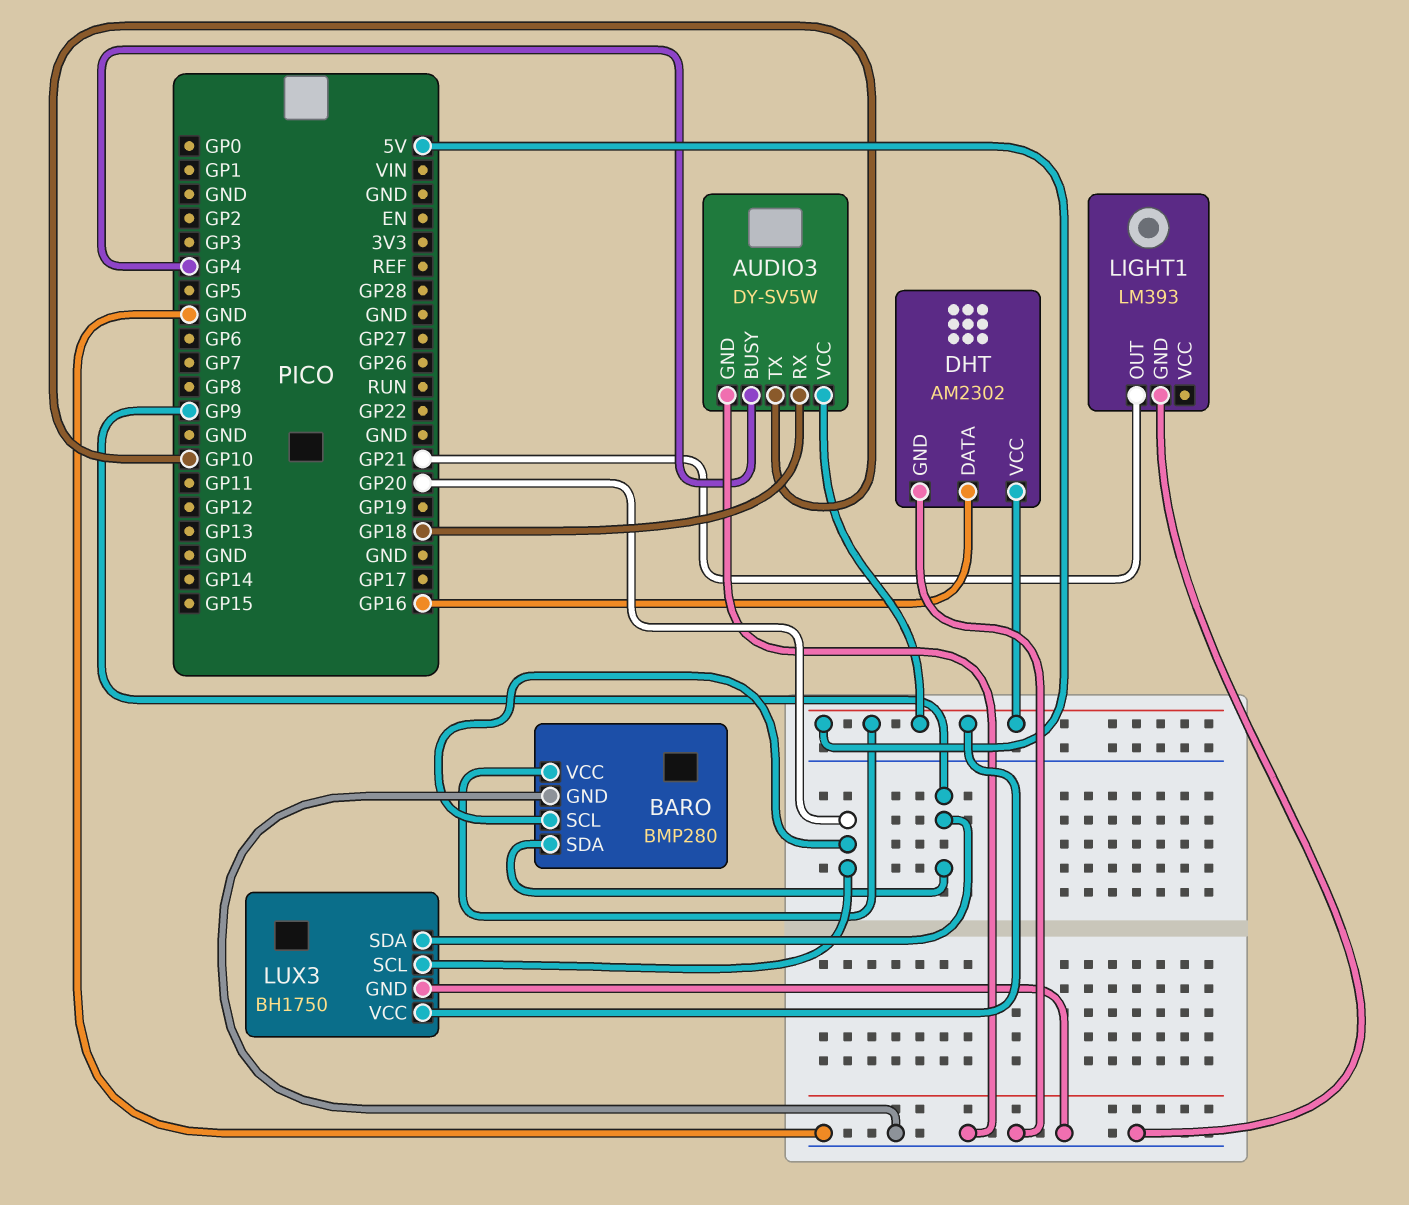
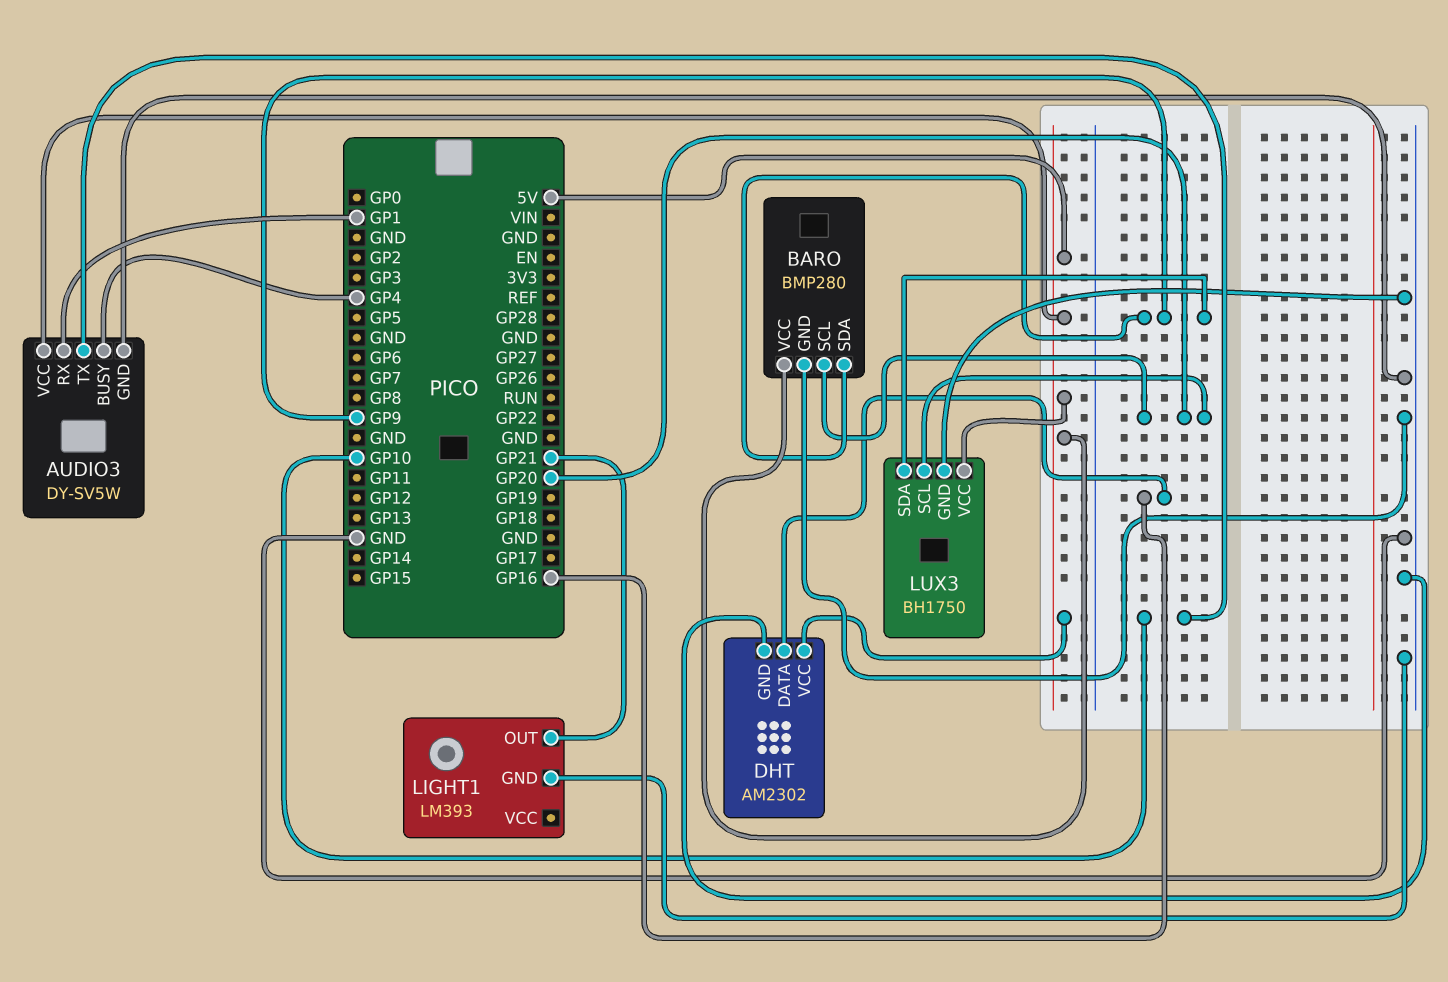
AUDIO3 pin RX: GP18 -> GP1

